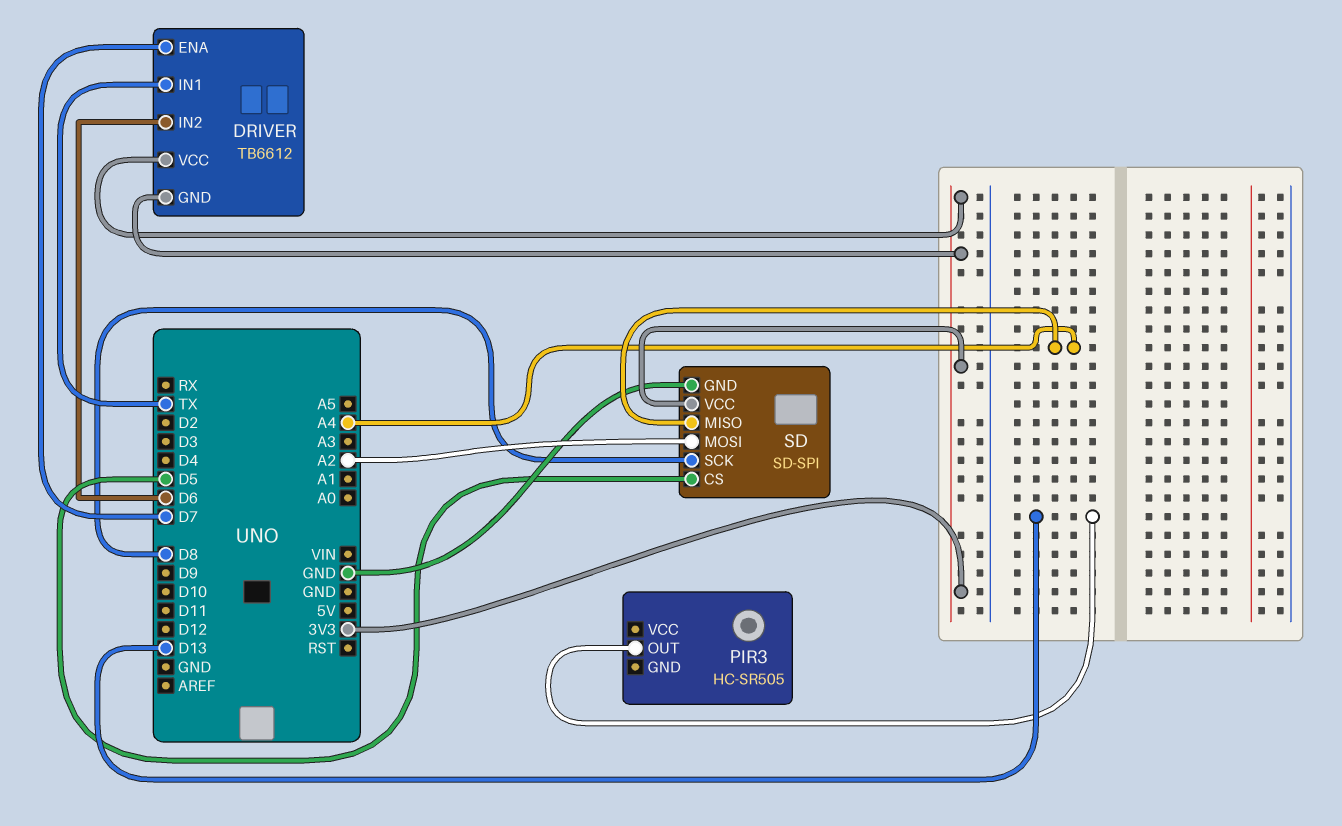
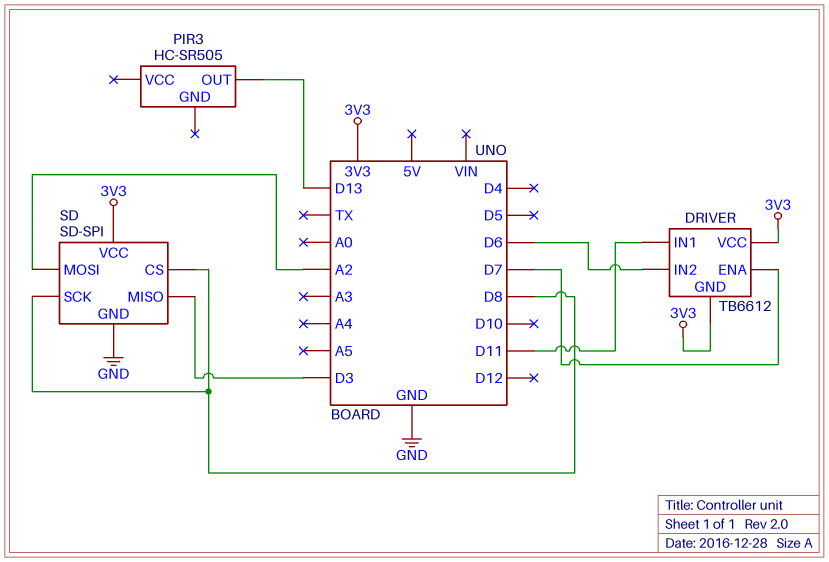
DRIVER pin IN1: TX -> D11
SD pin CS: D5 -> D8
SD pin MISO: A4 -> D3

